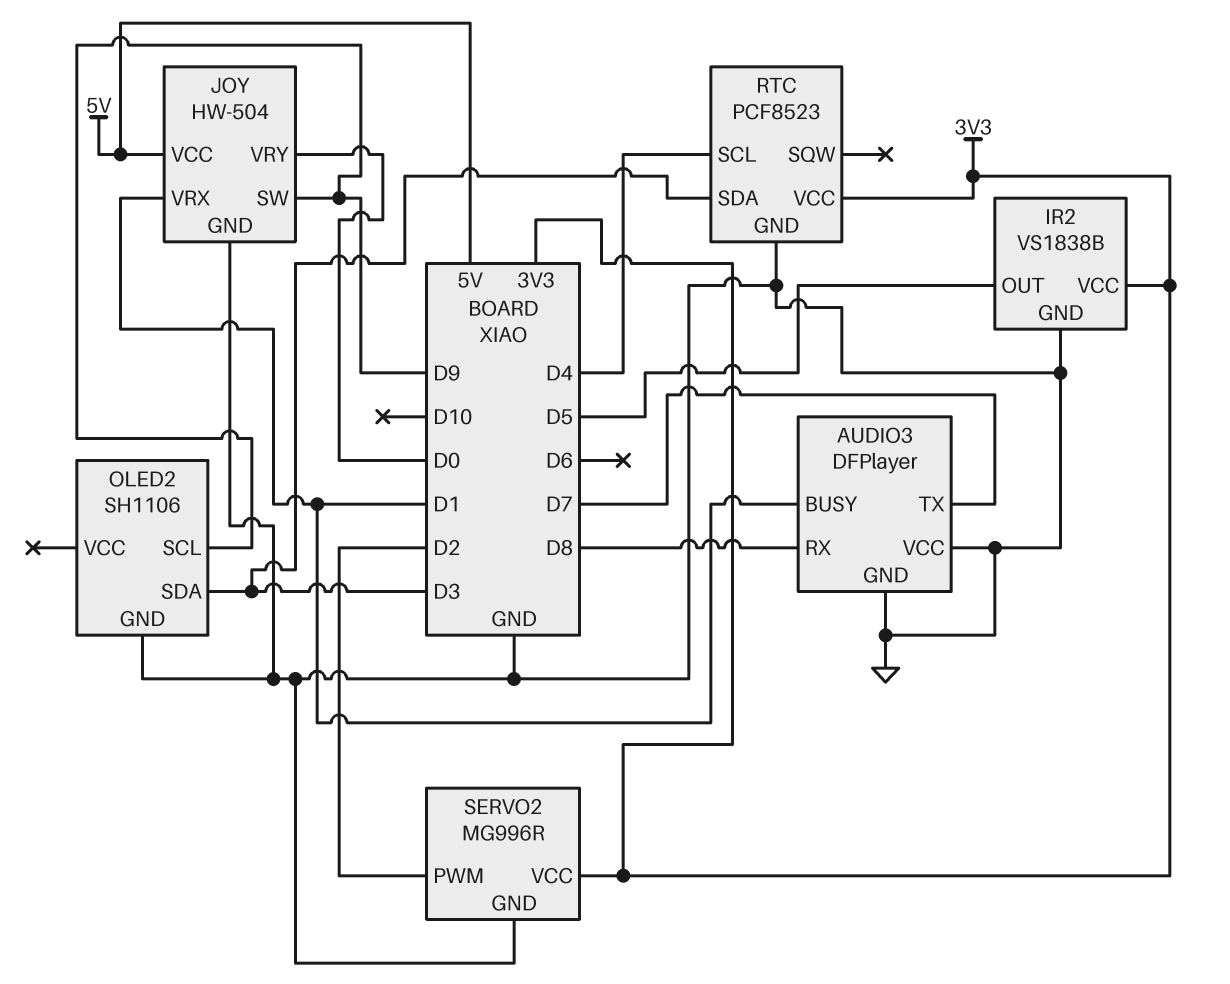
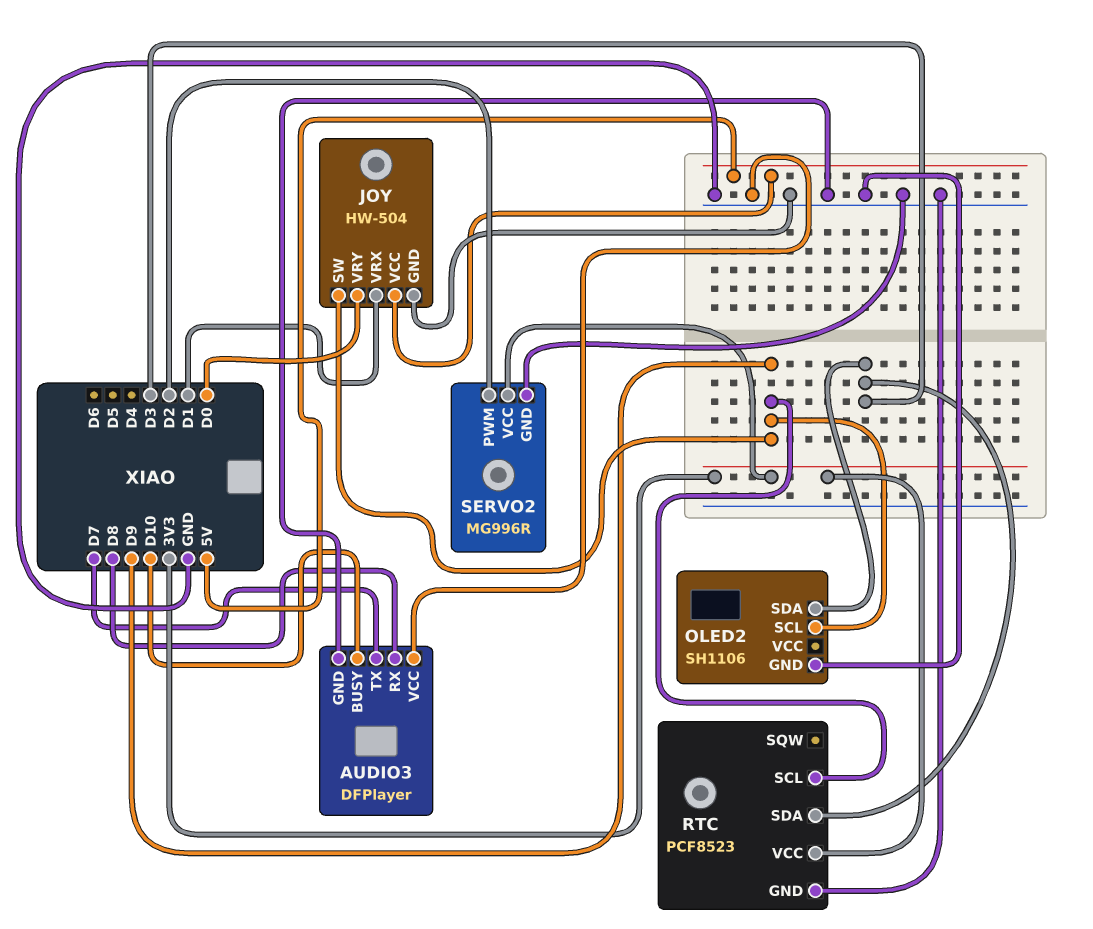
AUDIO3 pin BUSY: D1 -> D10
IR2: VS1838B -> none
IR2 pin GND: GND -> none
IR2 pin OUT: D5 -> none
IR2 pin VCC: 3V3 -> none
RTC pin SCL: D4 -> D9

